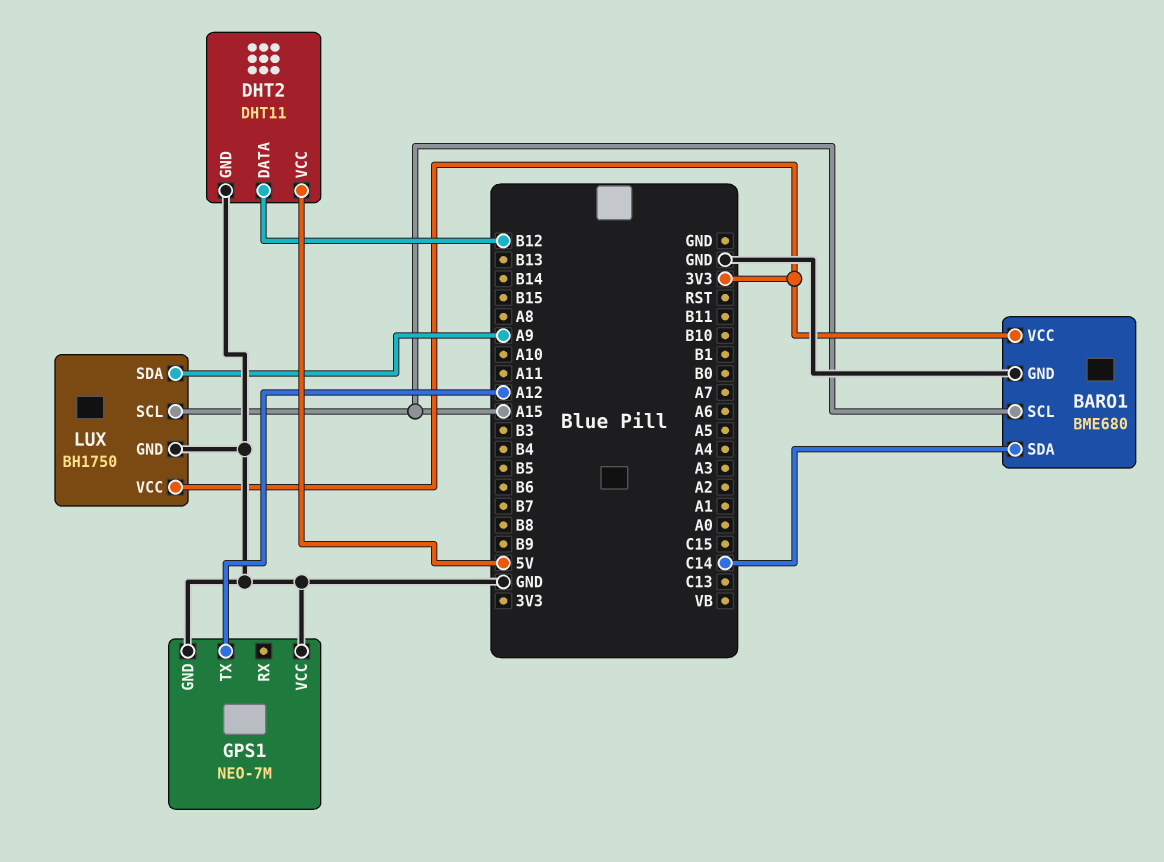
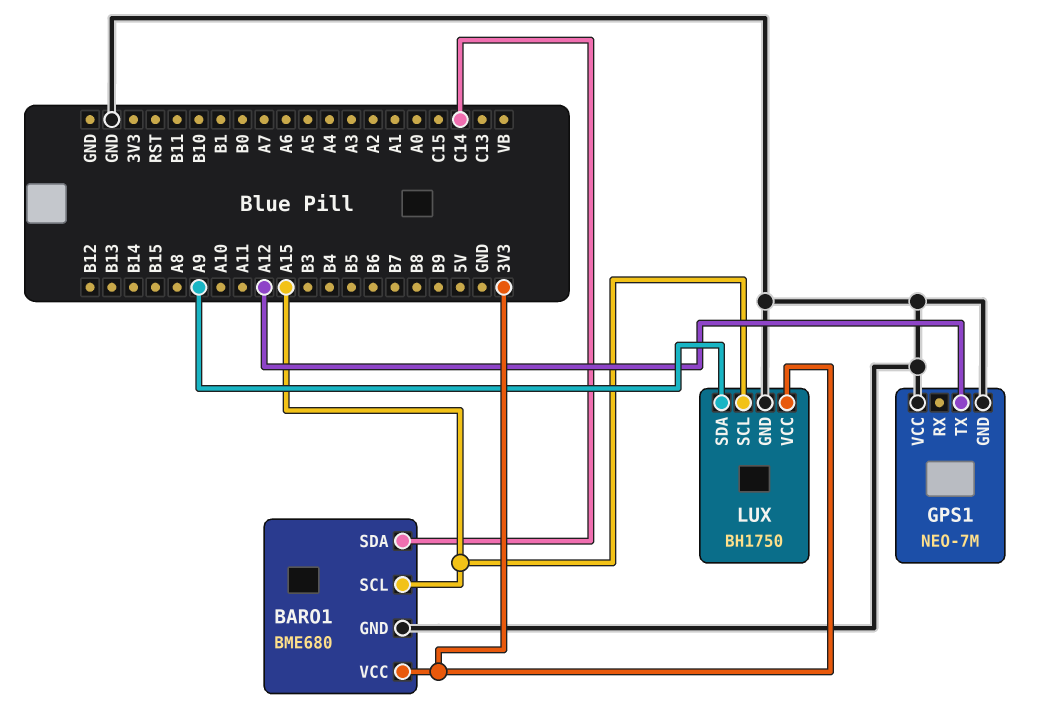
DHT2: DHT11 -> none
DHT2 pin DATA: B12 -> none
DHT2 pin GND: GND -> none
DHT2 pin VCC: 5V -> none

